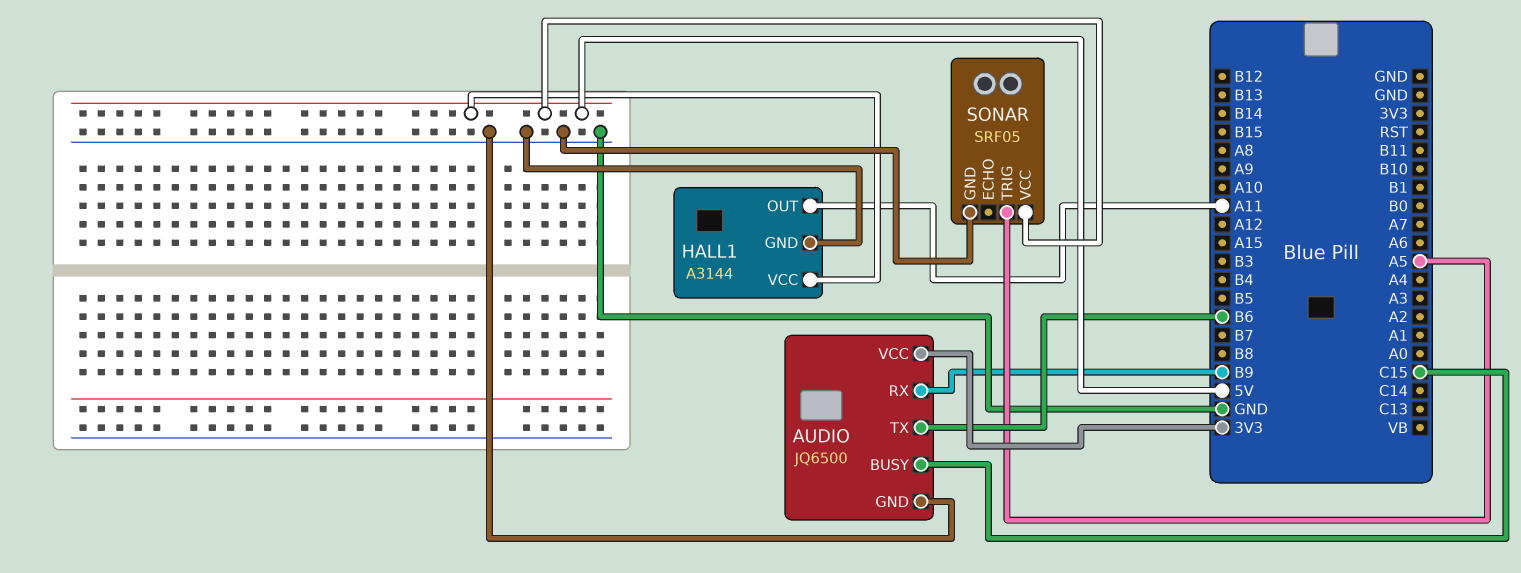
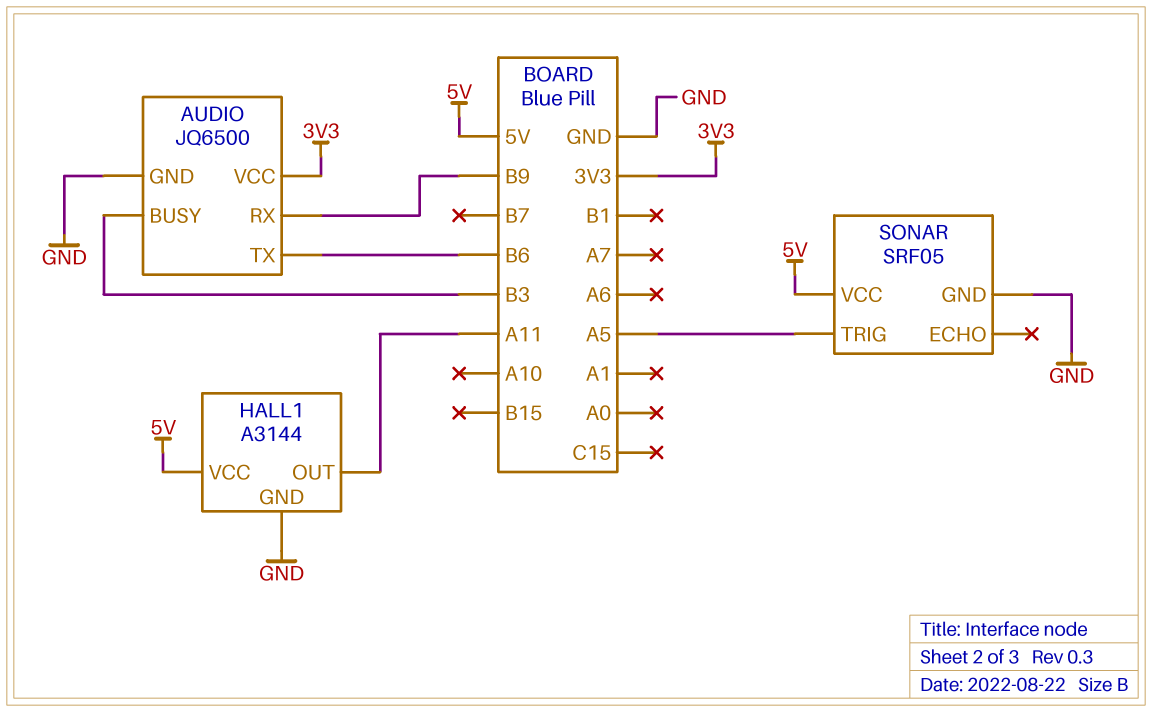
AUDIO pin BUSY: C15 -> B3

